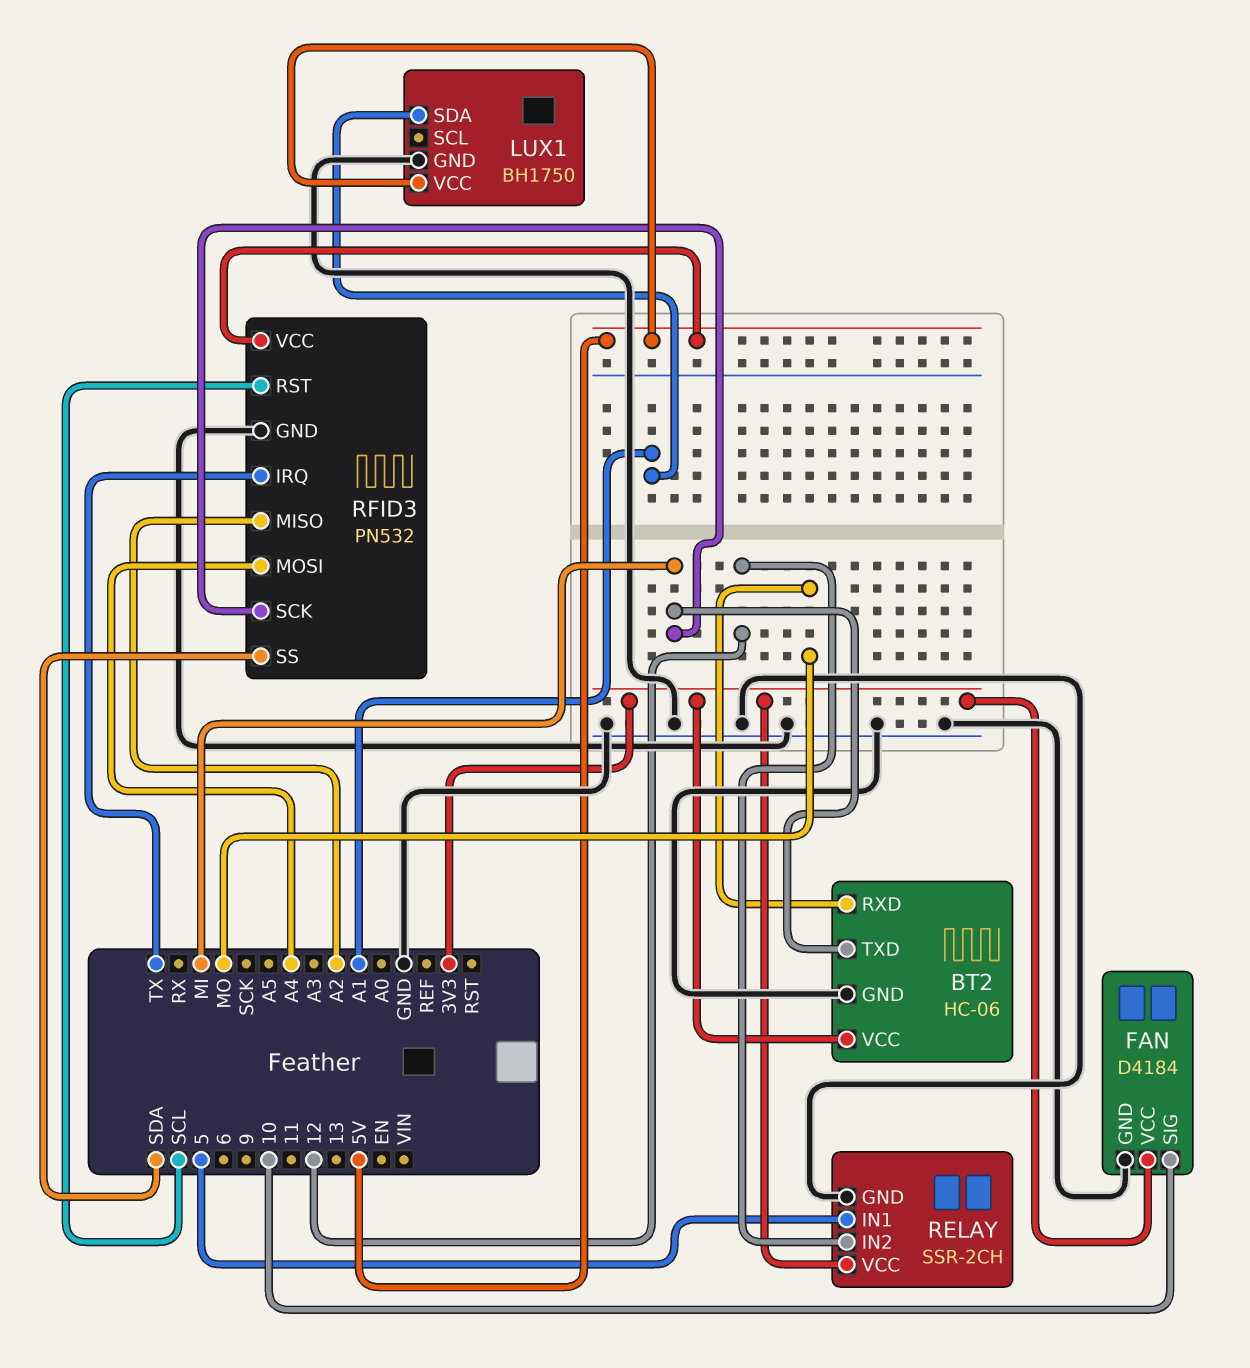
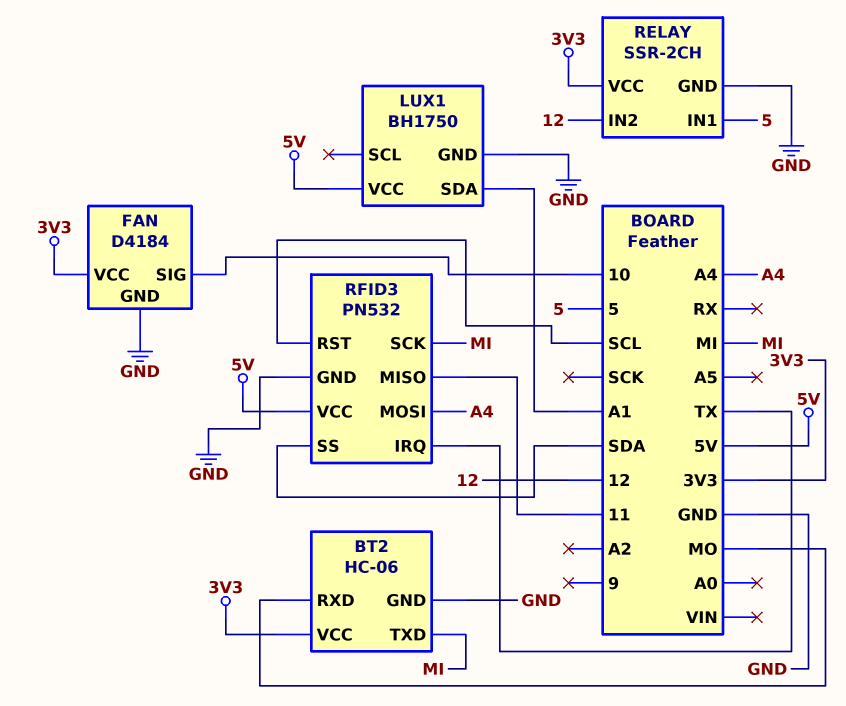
RFID3 pin MISO: A2 -> 11

